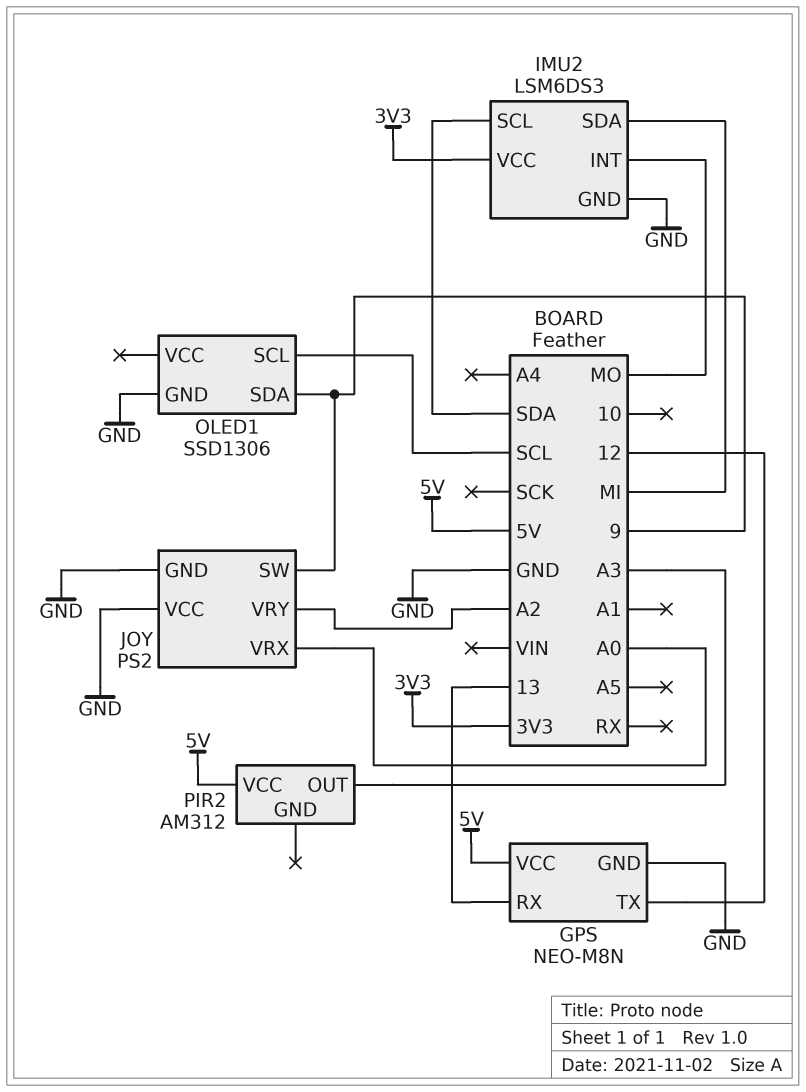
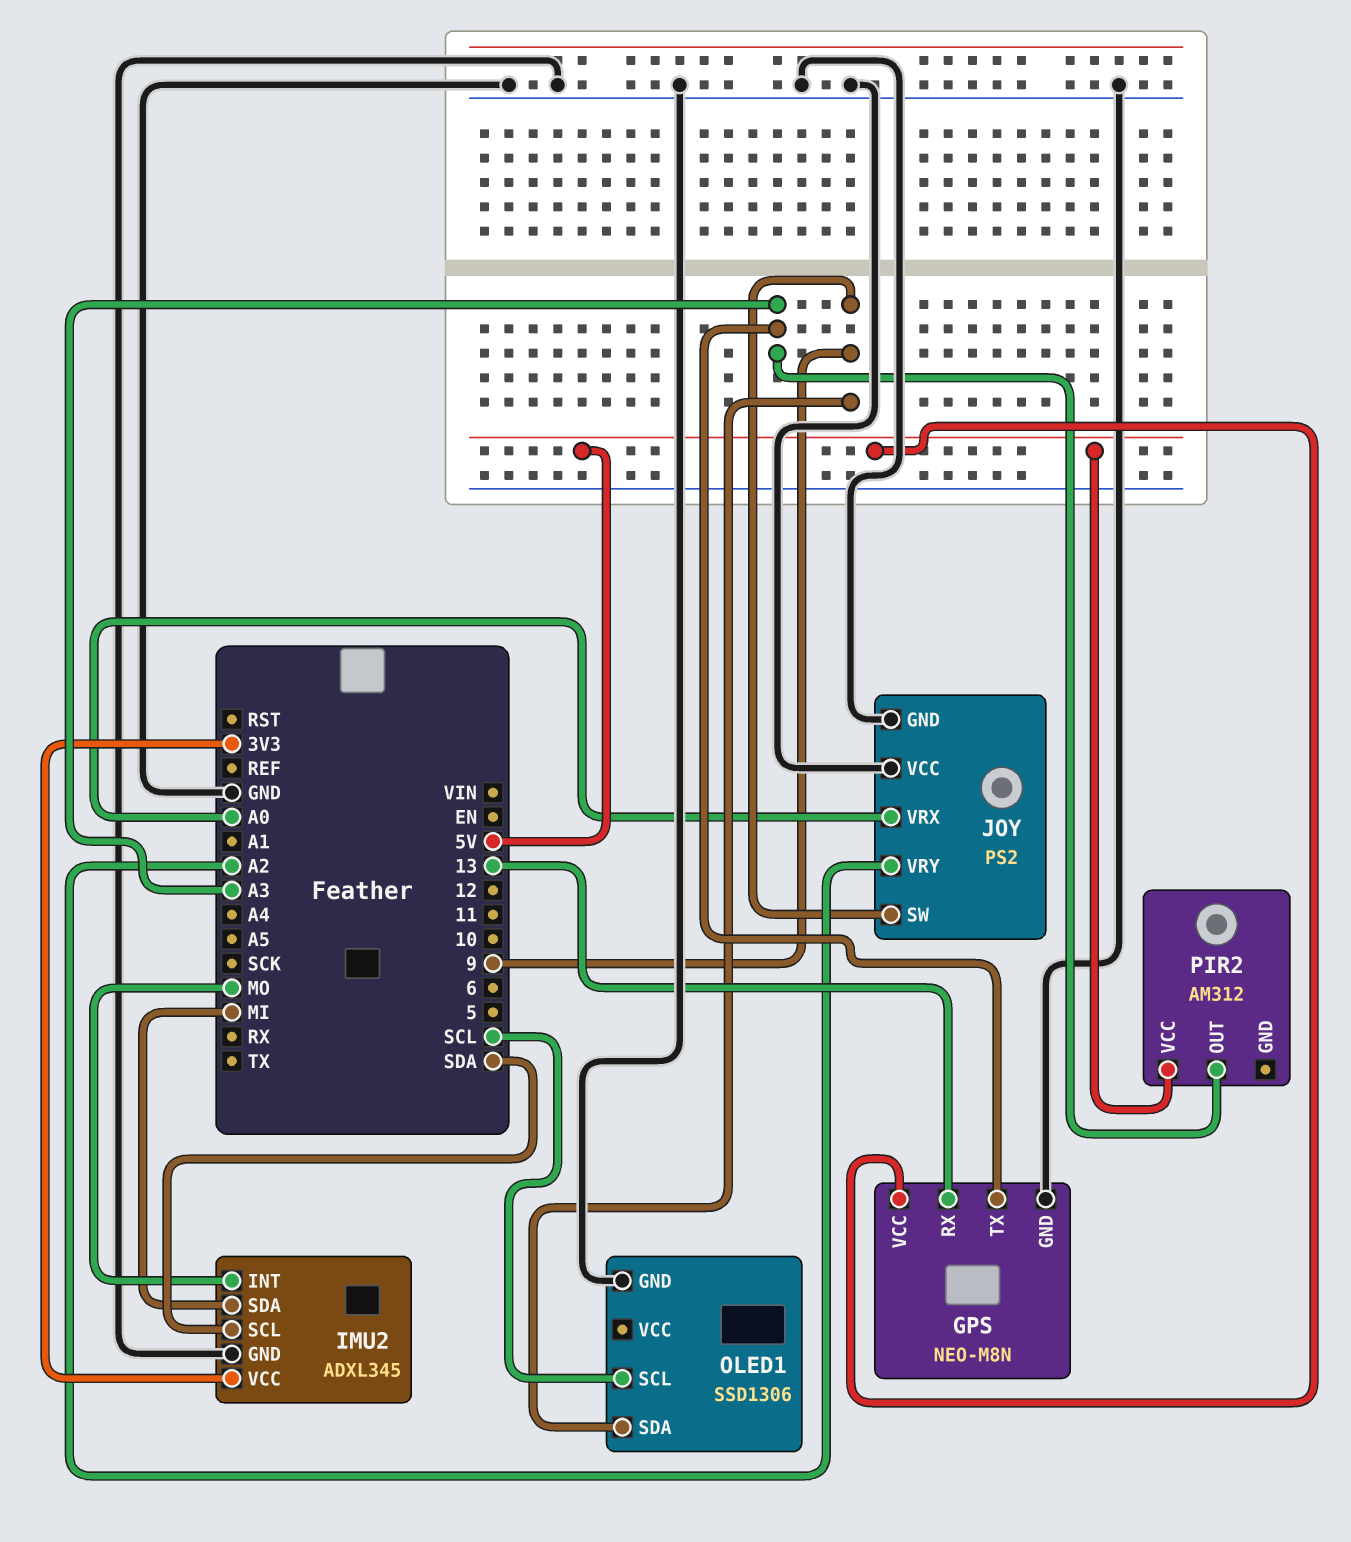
GPS pin TX: 12 -> A3
IMU2: LSM6DS3 -> ADXL345

